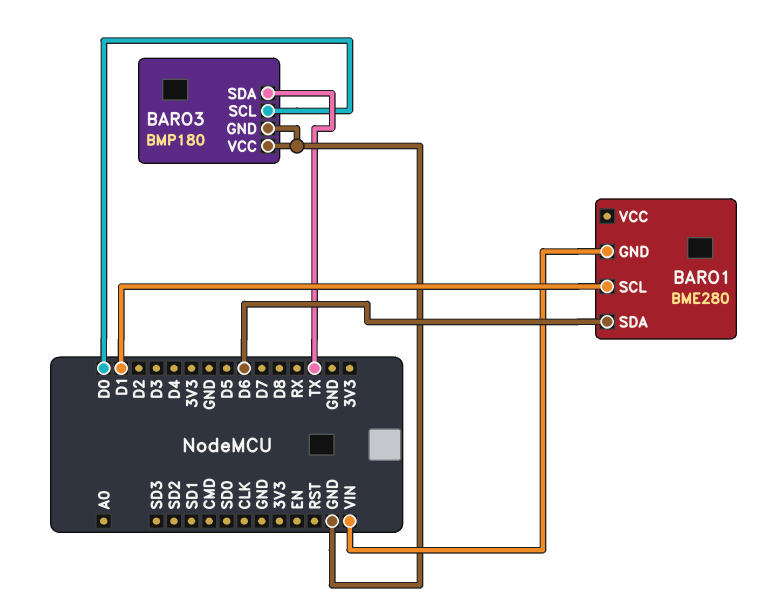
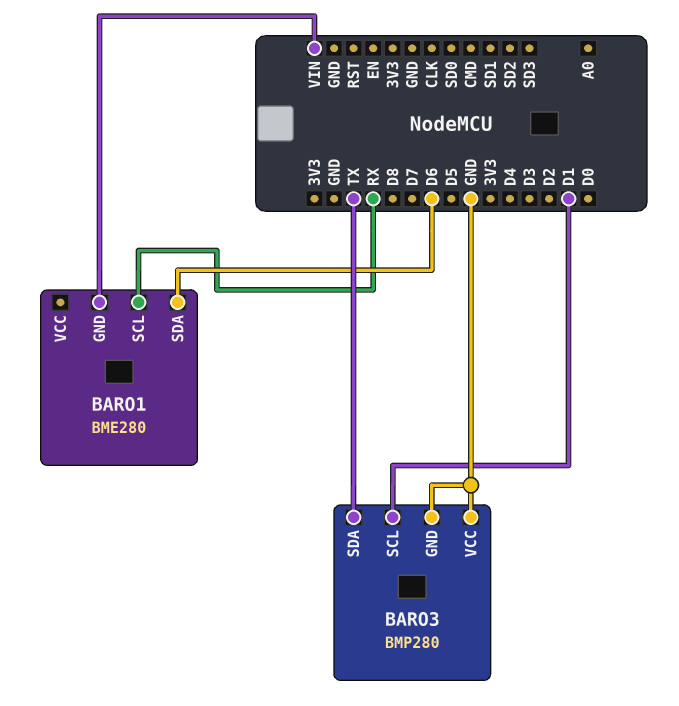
BARO1 pin SCL: D1 -> RX
BARO3: BMP180 -> BMP280
BARO3 pin SCL: D0 -> D1

